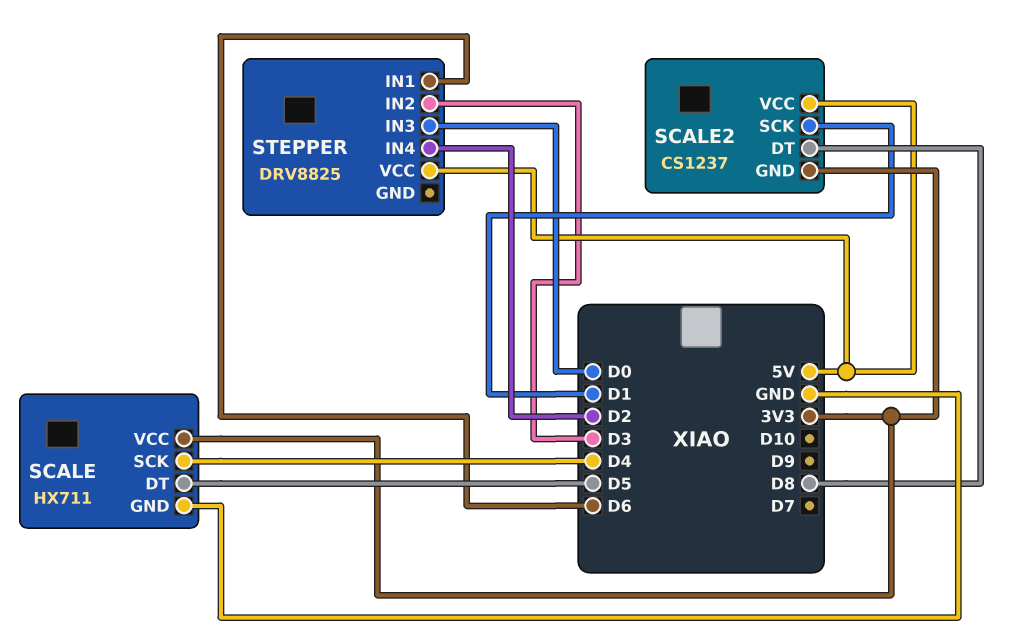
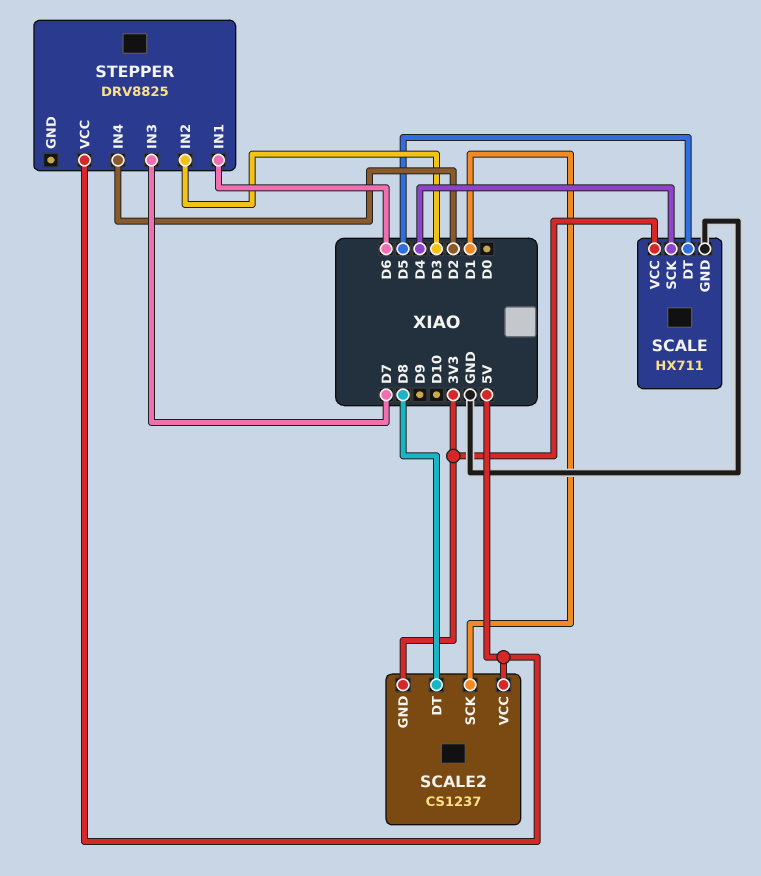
STEPPER pin IN3: D0 -> D7

